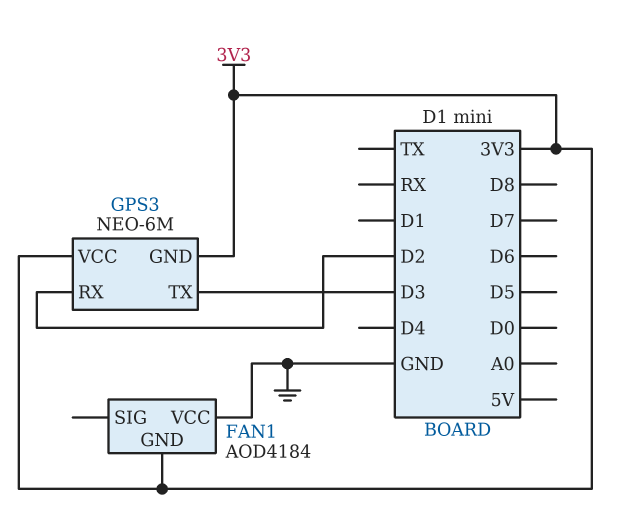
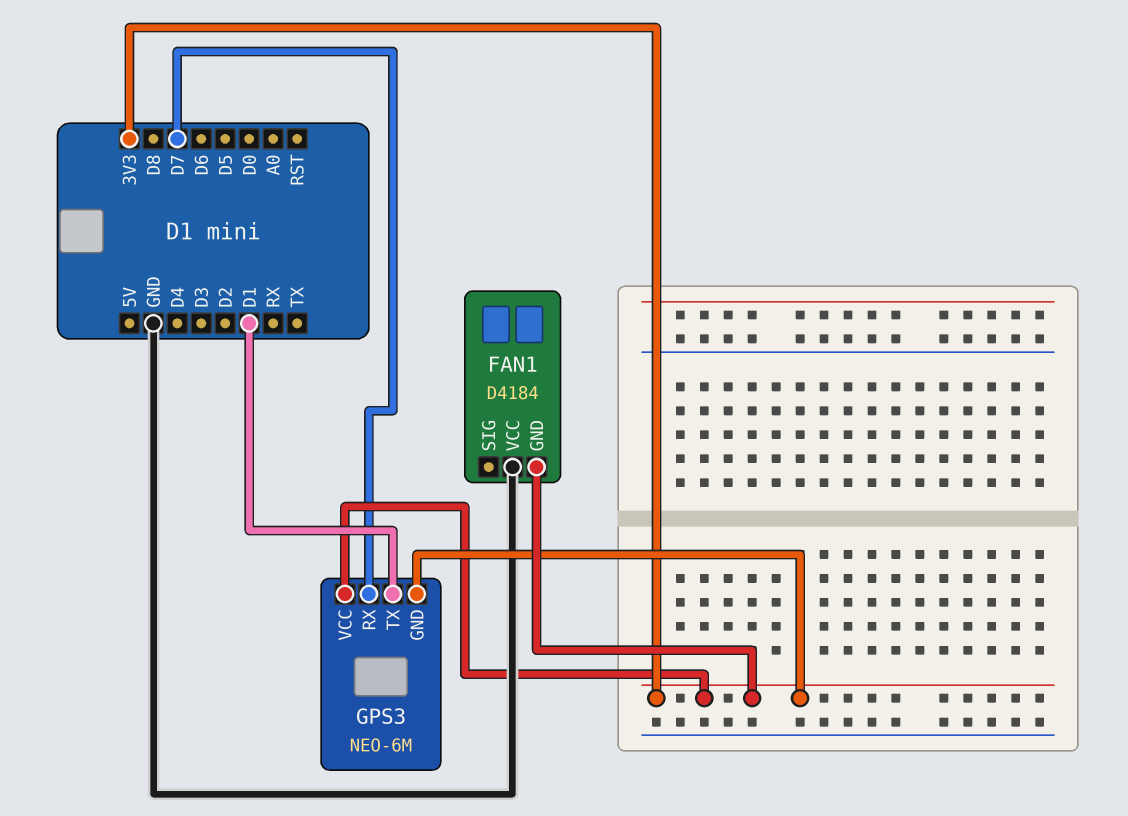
FAN1: AOD4184 -> D4184
GPS3 pin RX: D2 -> D7
GPS3 pin TX: D3 -> D1

